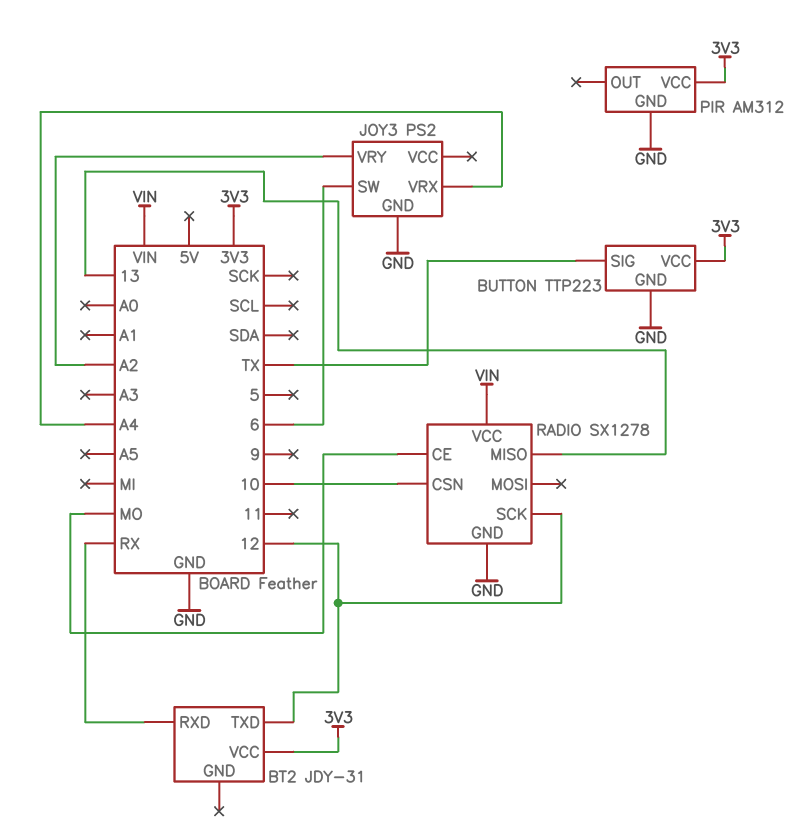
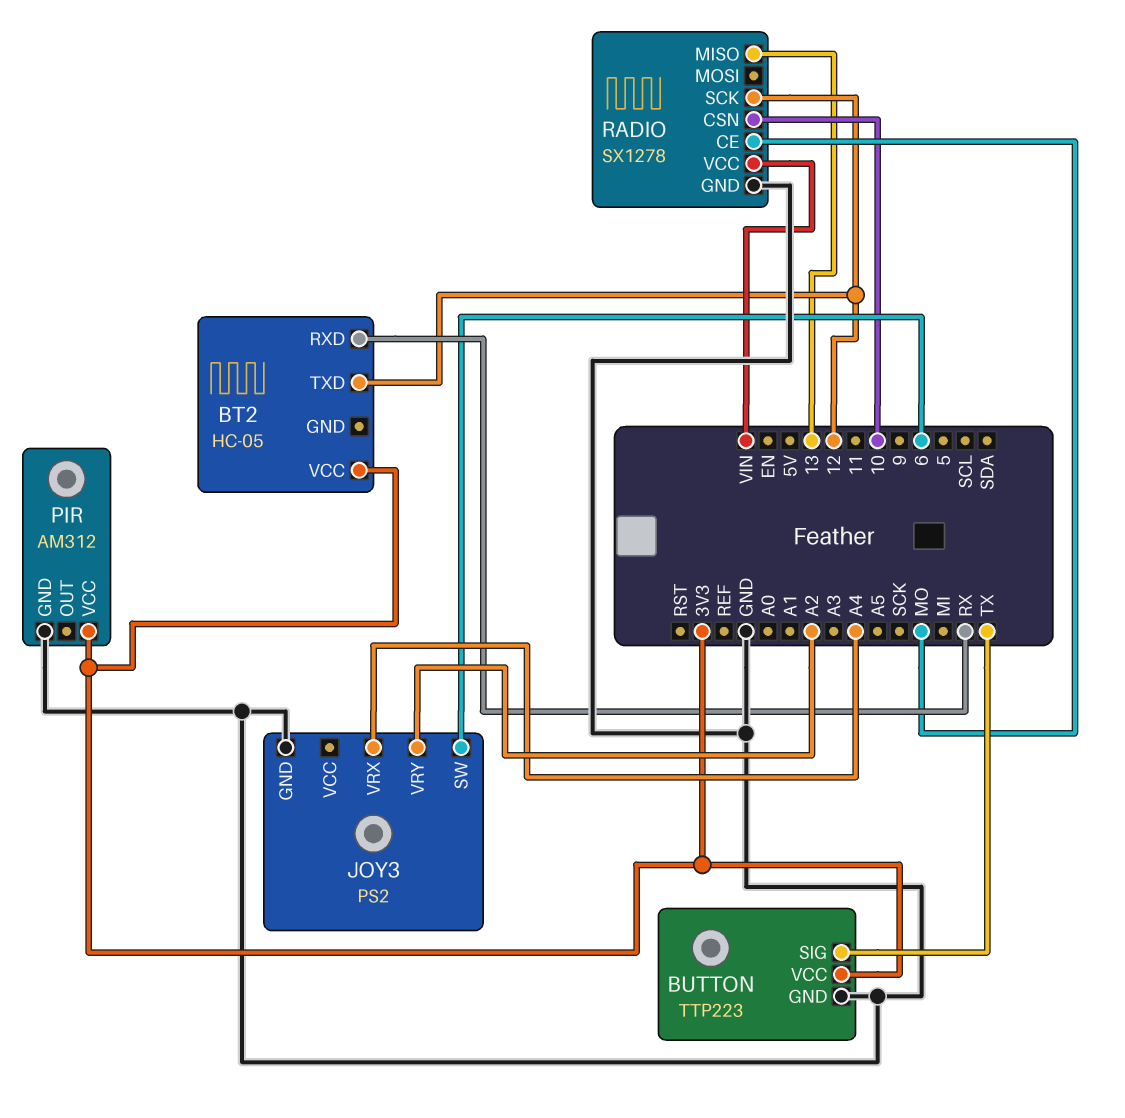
BT2: JDY-31 -> HC-05

